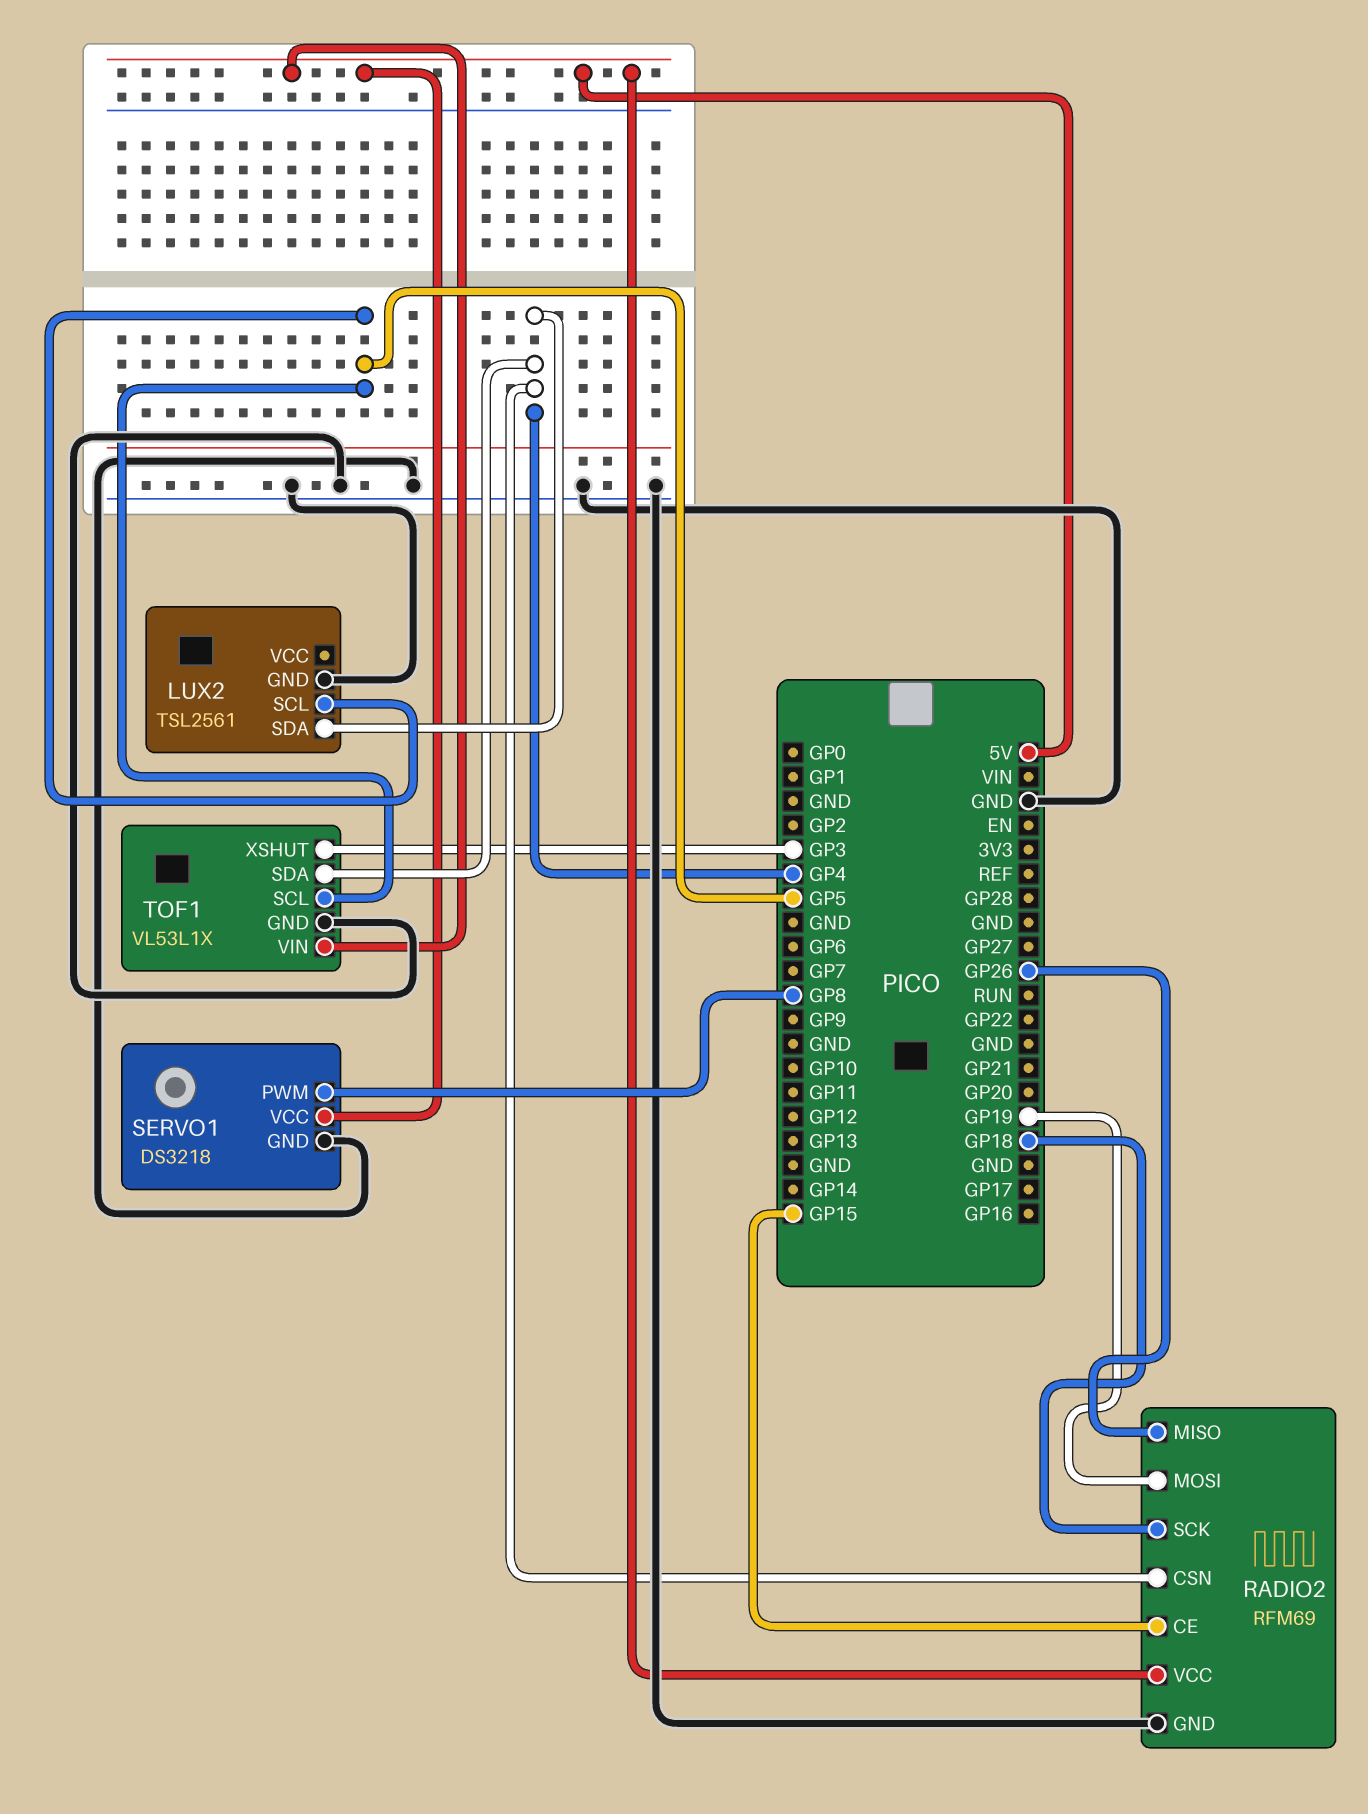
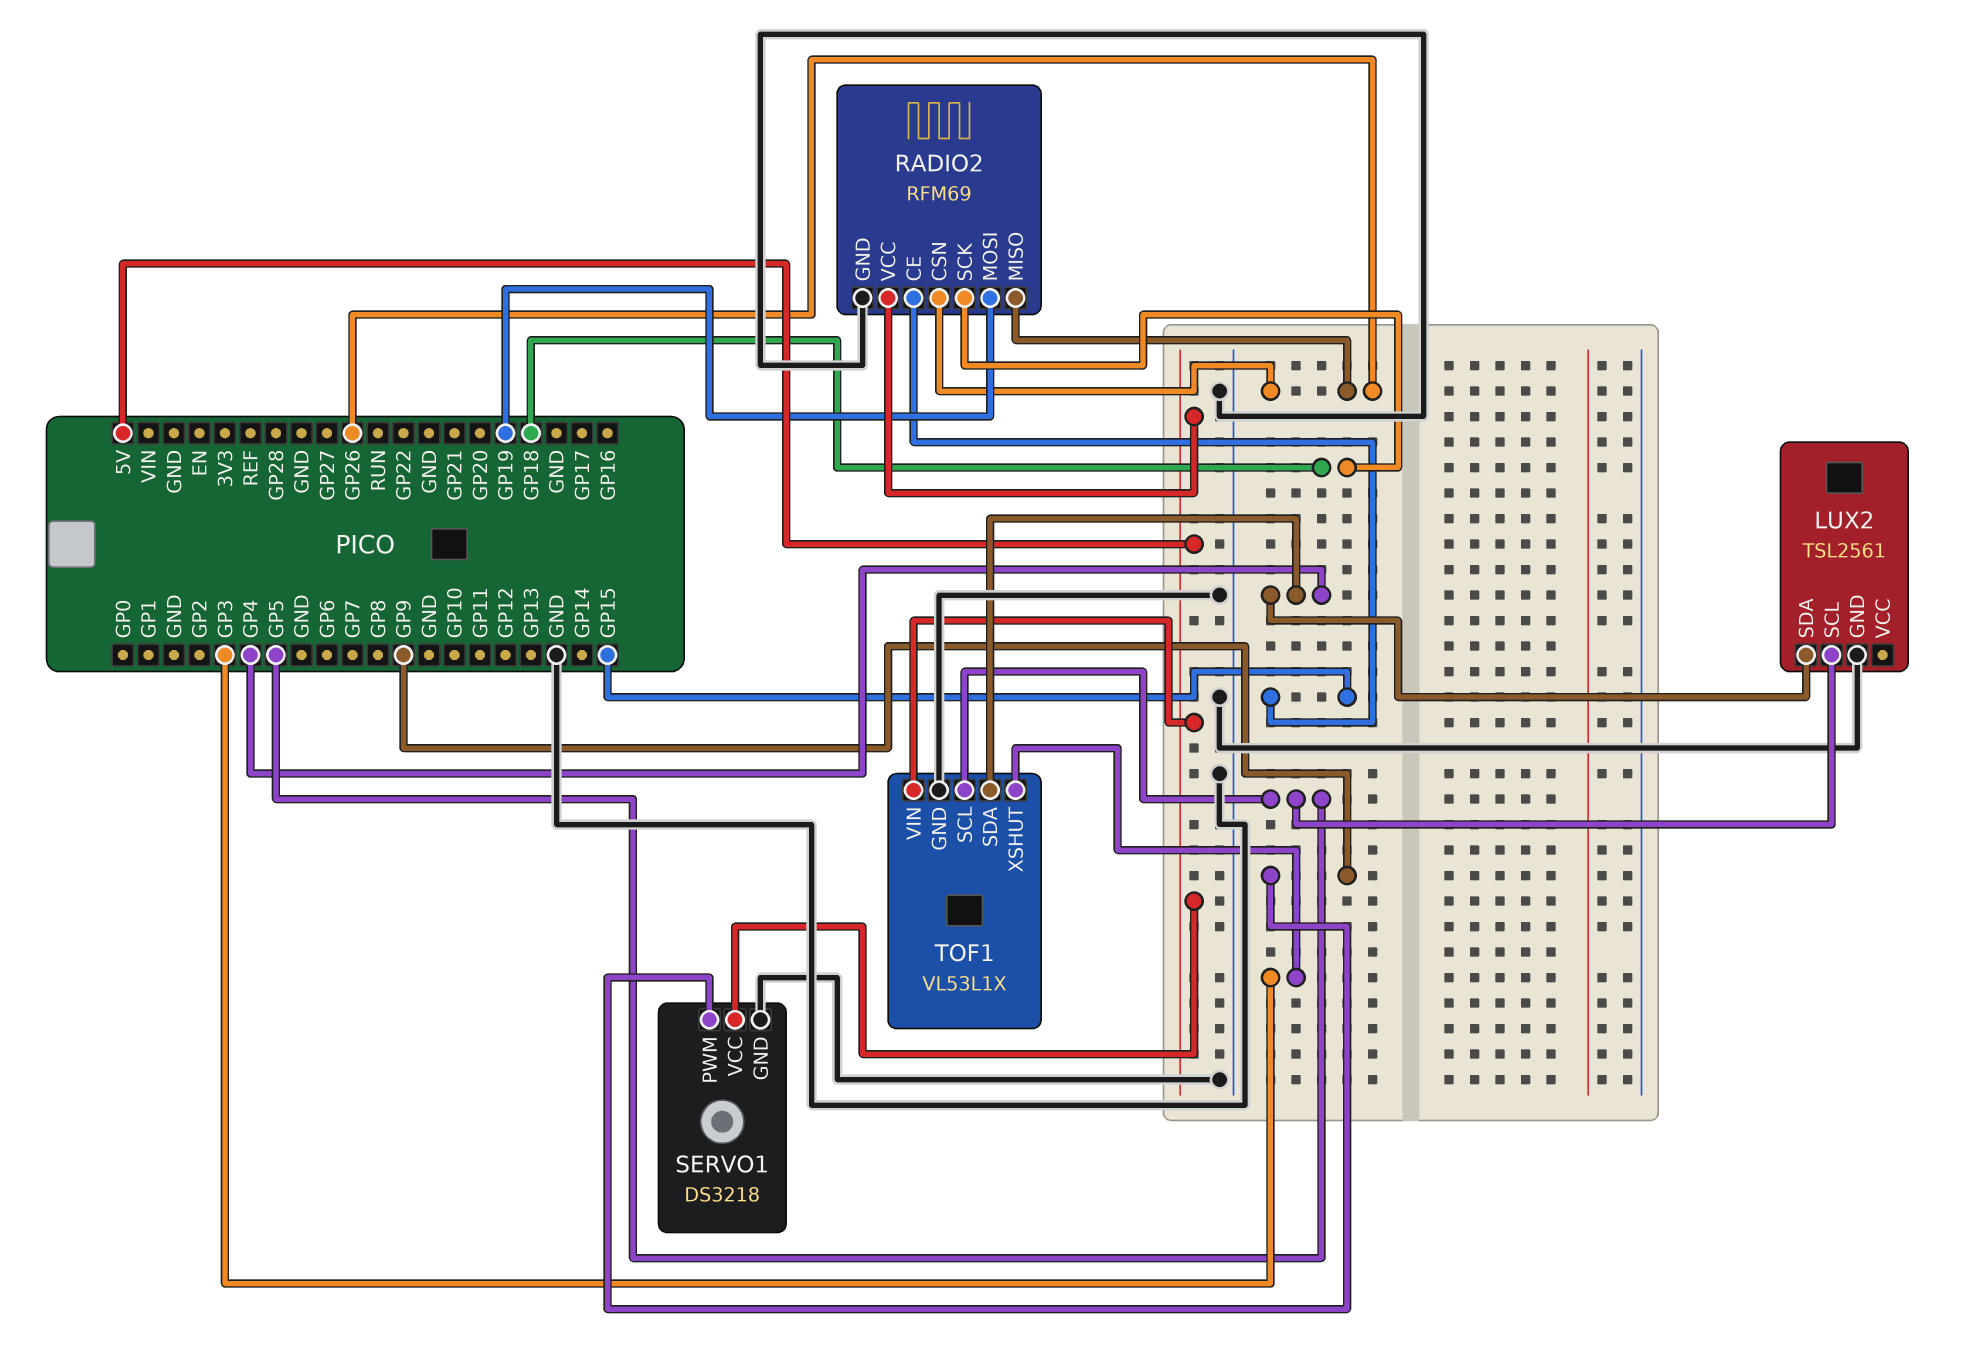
RADIO2 pin CSN: GP4 -> GP26
SERVO1 pin PWM: GP8 -> GP9

